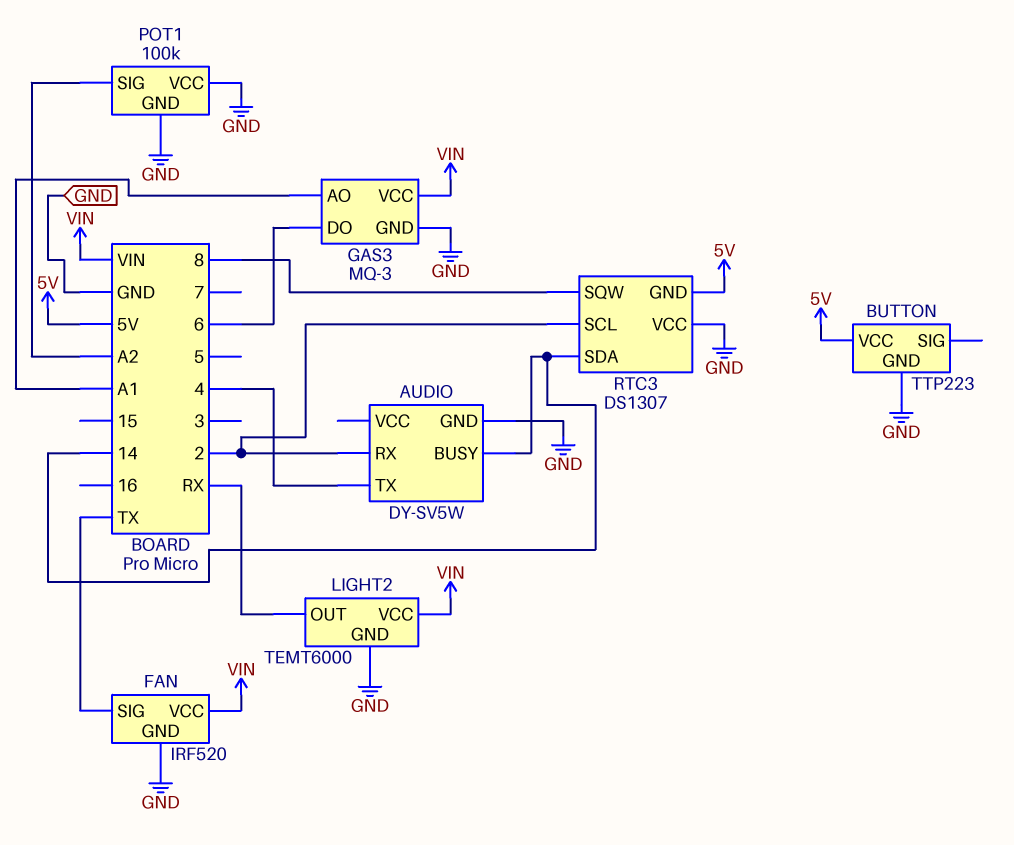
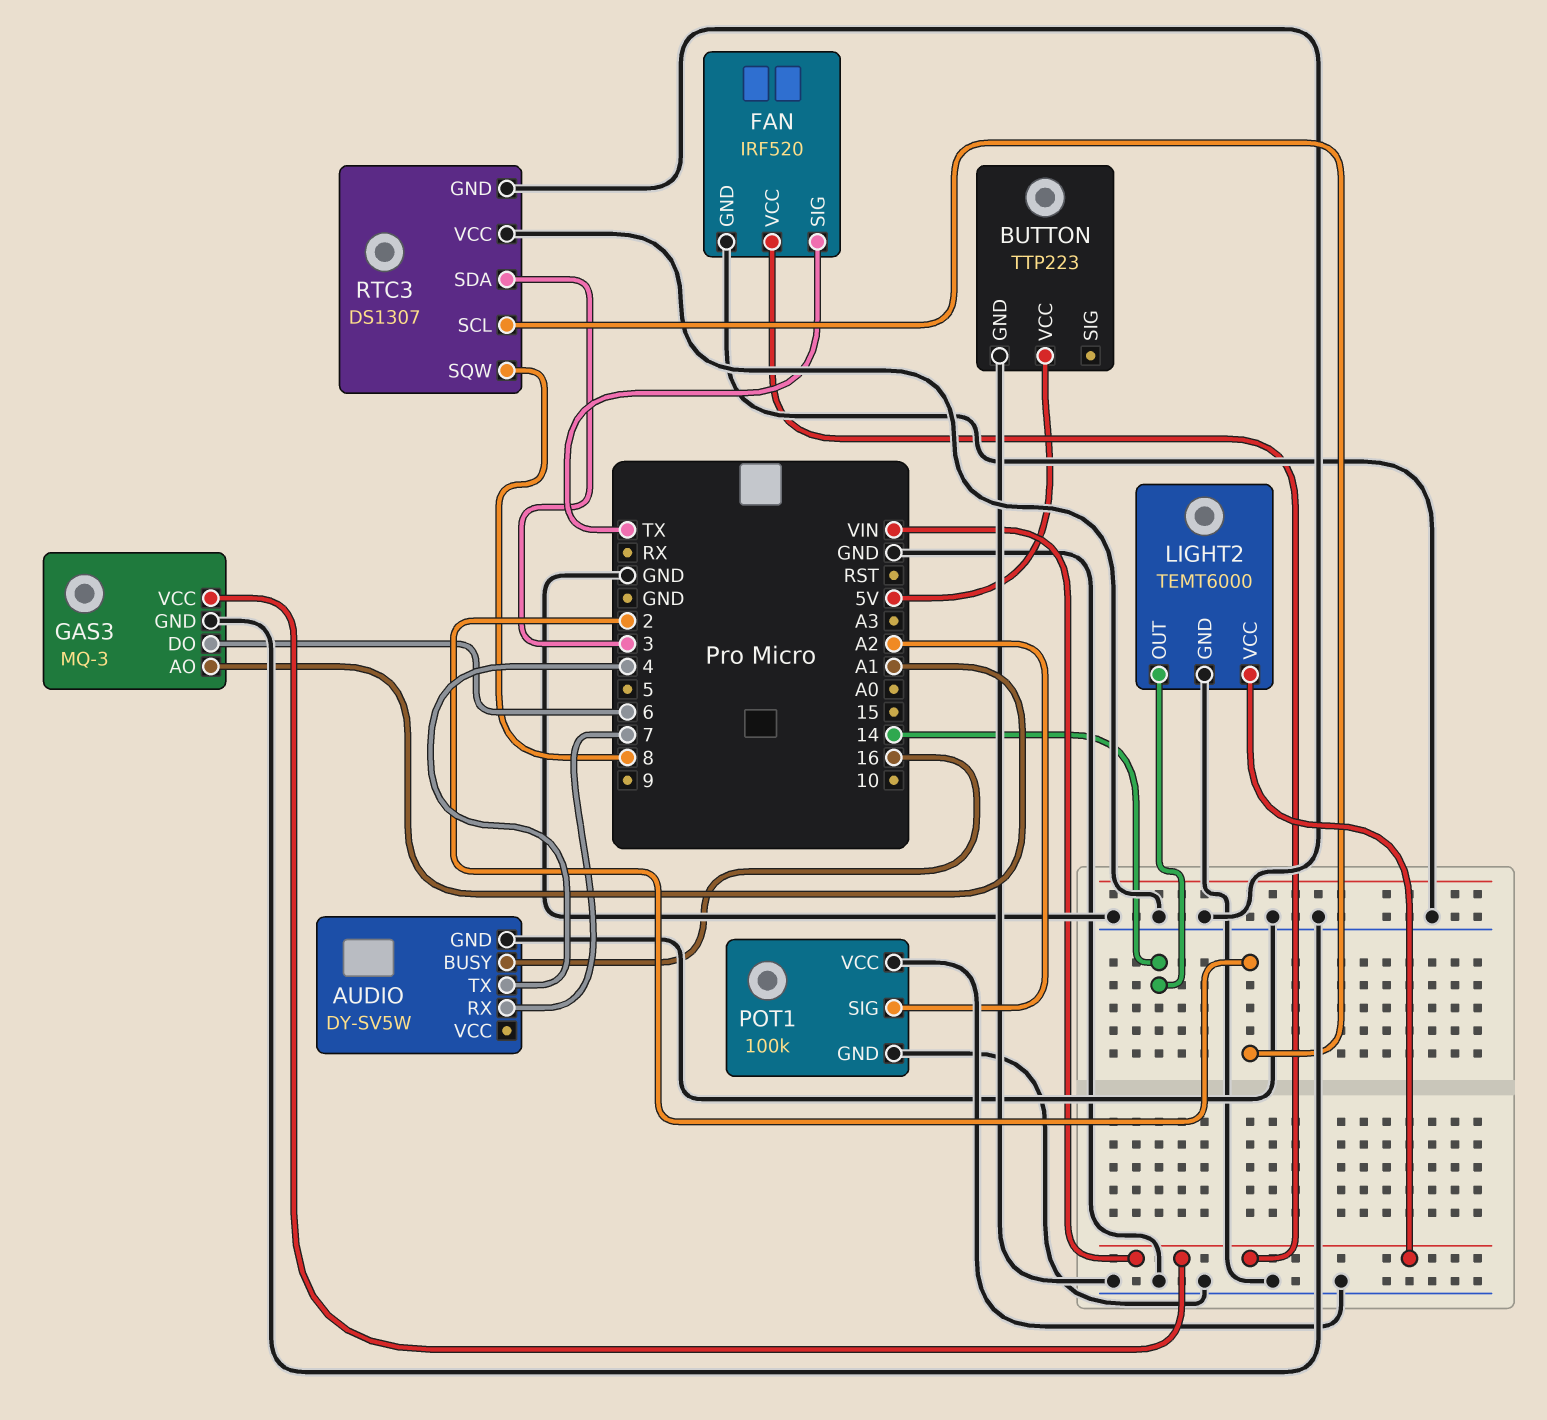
AUDIO pin BUSY: 14 -> 16
AUDIO pin RX: 2 -> 7
LIGHT2 pin OUT: RX -> 14
RTC3 pin GND: 5V -> GND
RTC3 pin SDA: 14 -> 3

